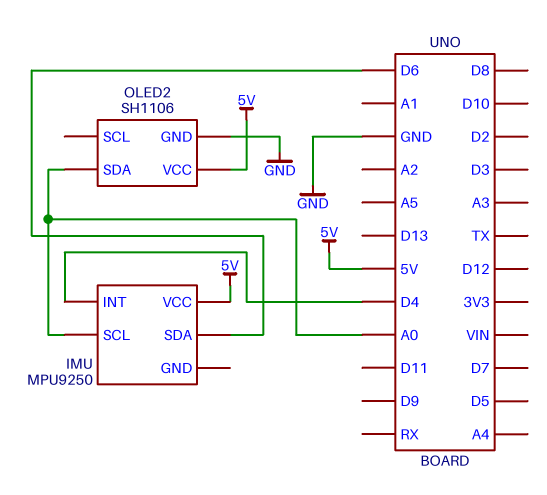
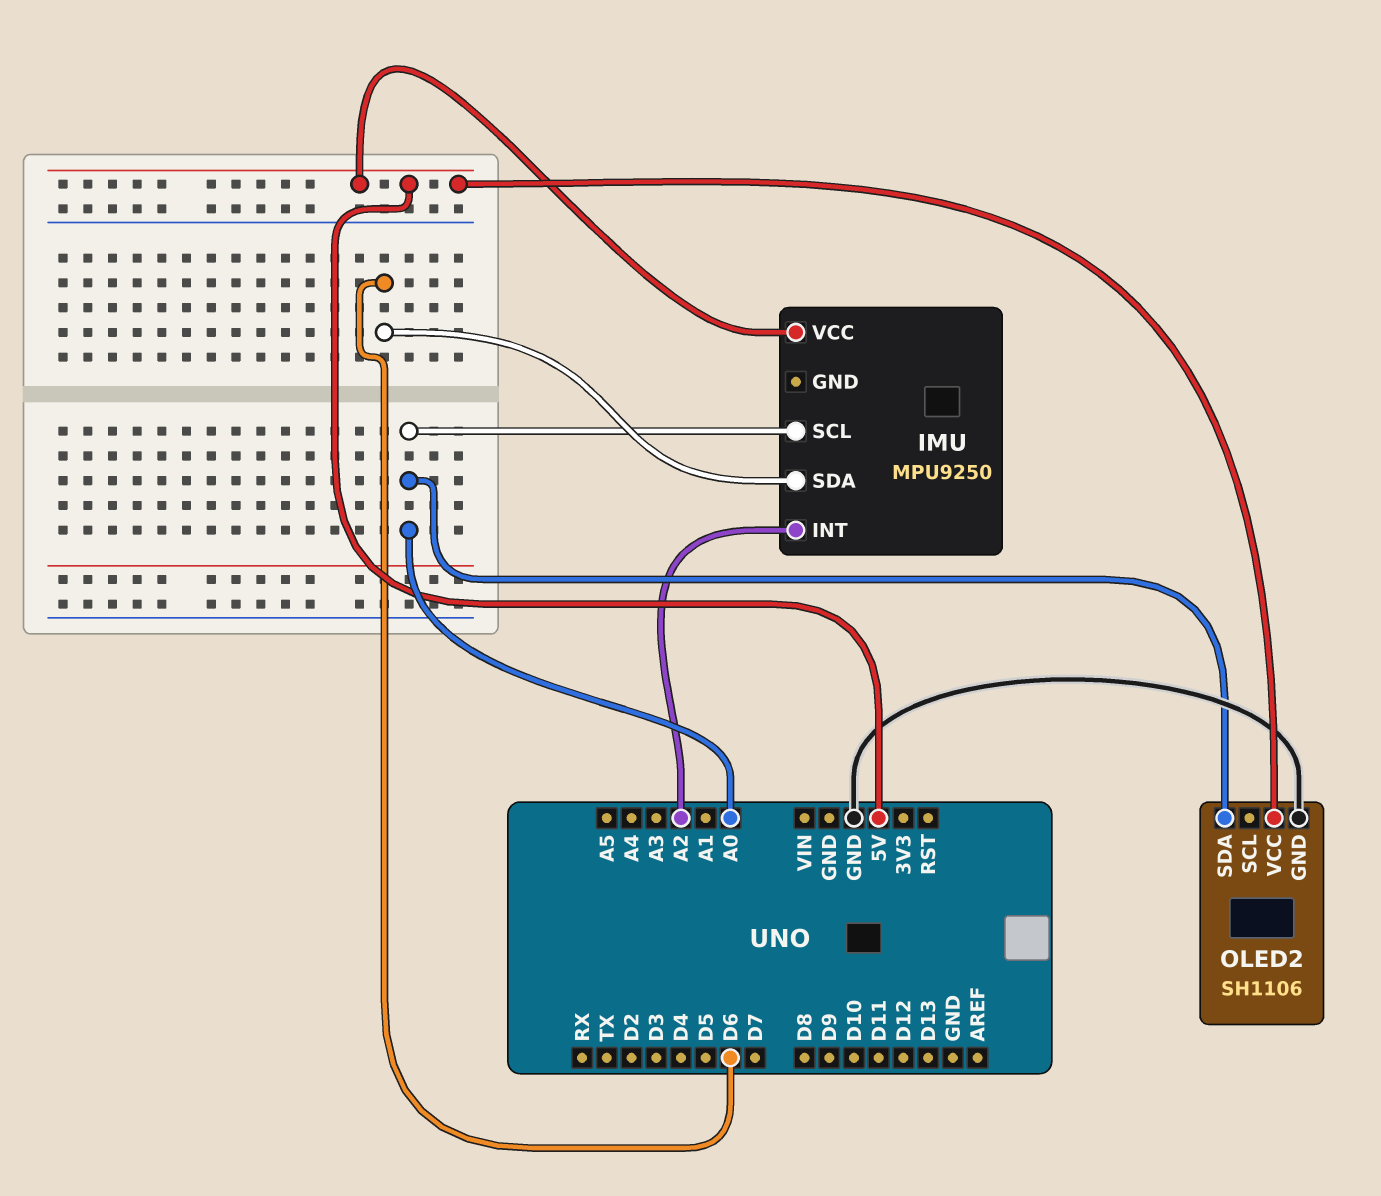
IMU pin INT: D4 -> A2

